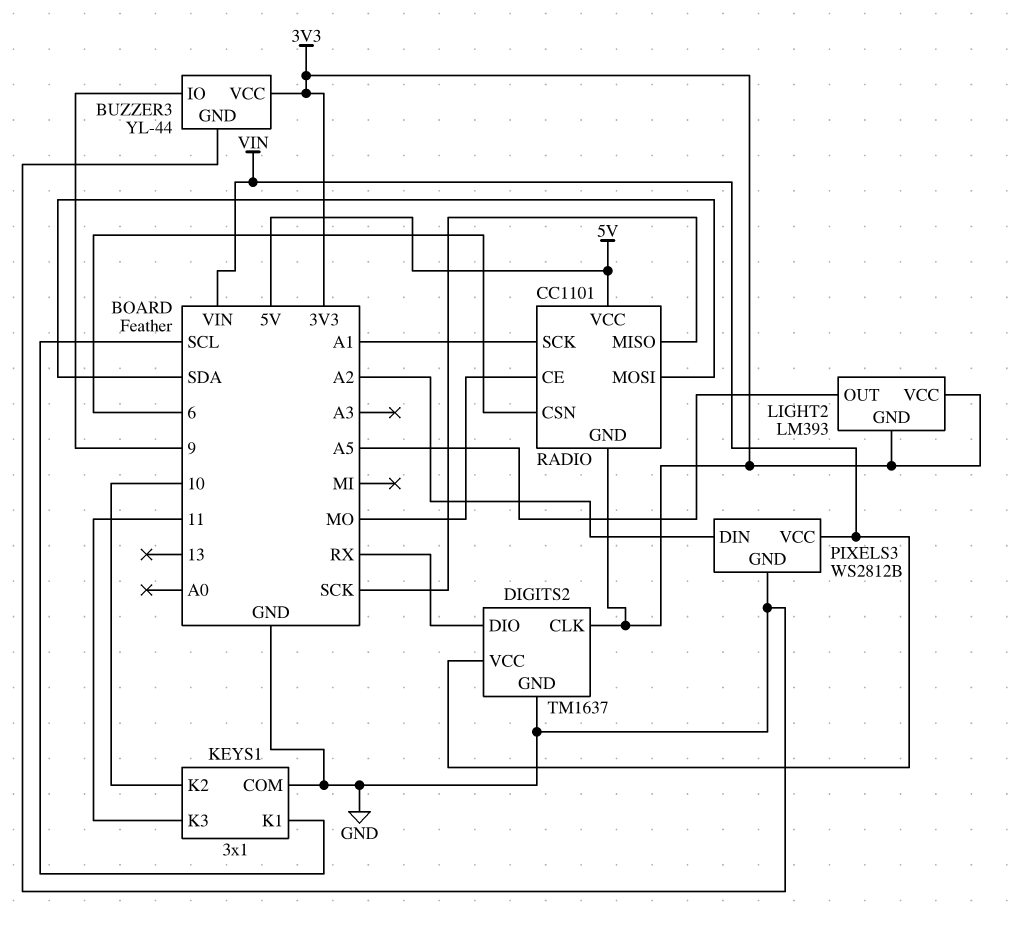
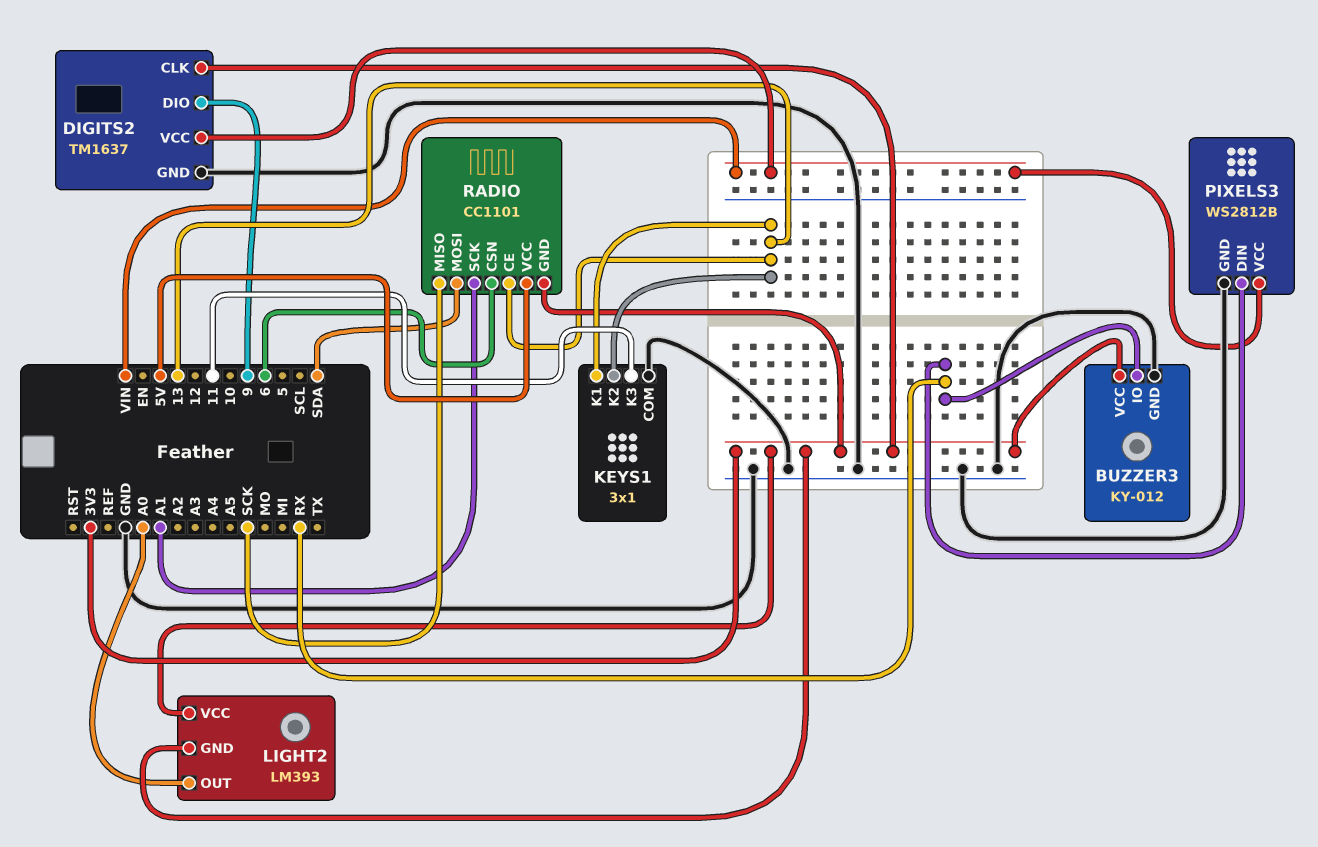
BUZZER3: YL-44 -> KY-012
BUZZER3 pin IO: 9 -> RX
DIGITS2 pin DIO: RX -> 9
KEYS1 pin K1: SCL -> 13
KEYS1 pin K2: 10 -> 13
LIGHT2 pin OUT: A5 -> A0
PIXELS3 pin DIN: A2 -> RX
RADIO pin CE: MO -> 13

